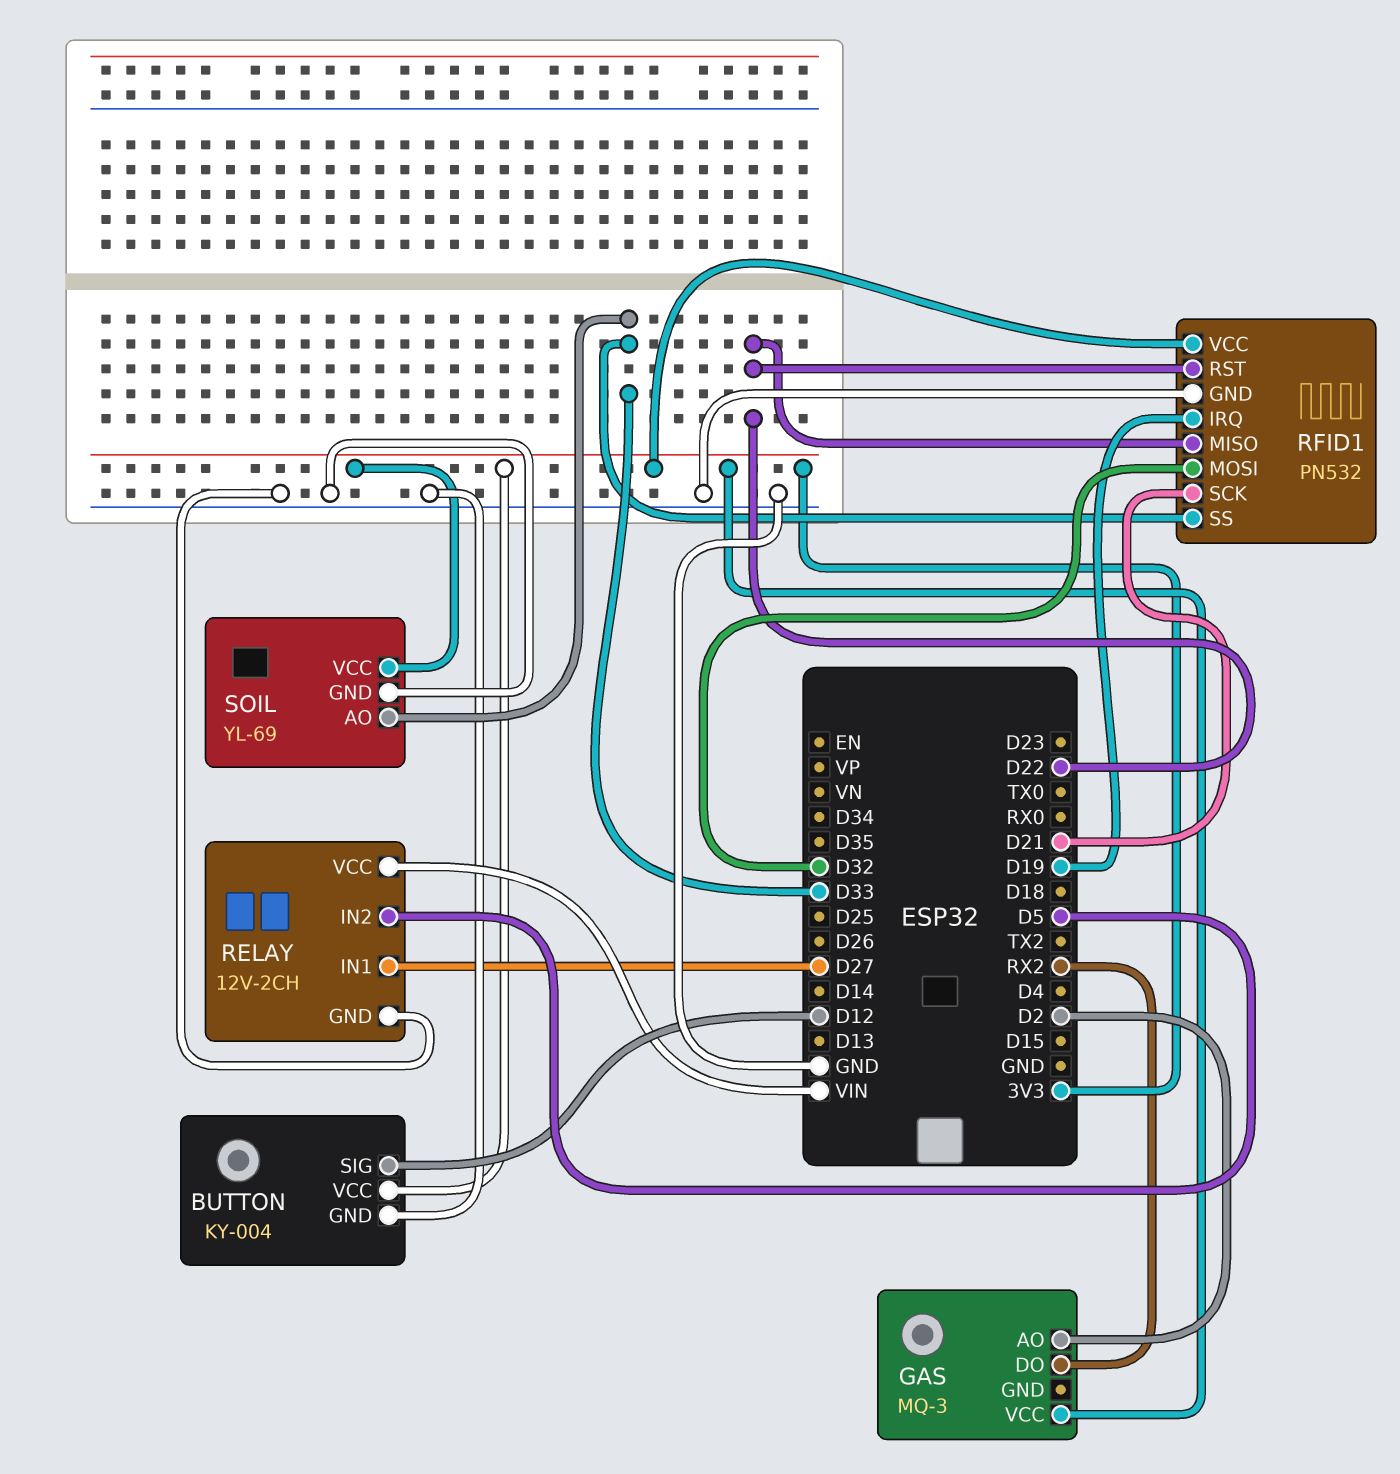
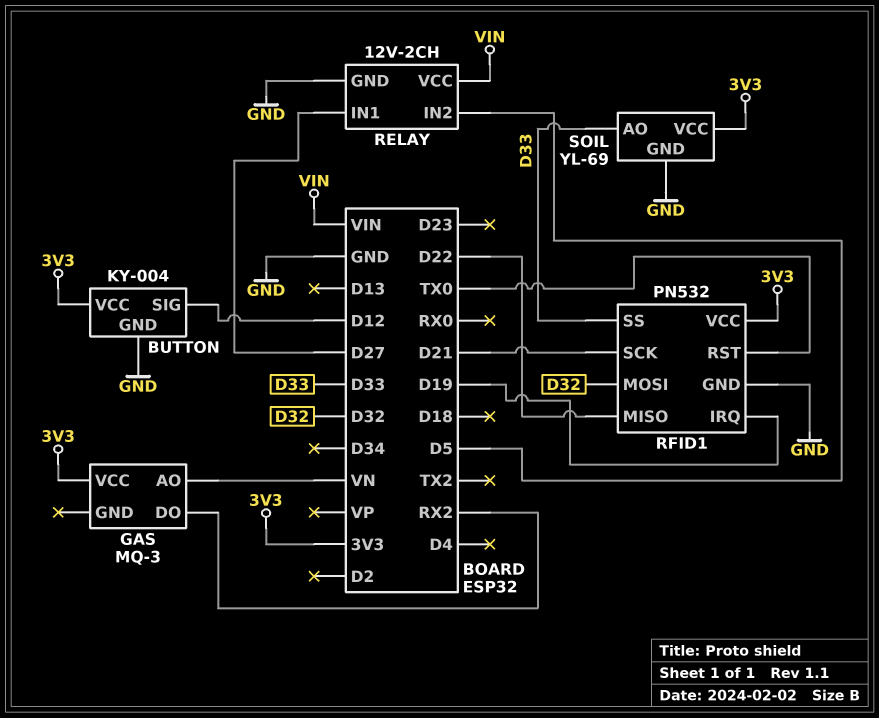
GAS pin AO: D2 -> VN
RFID1 pin RST: D22 -> TX0

